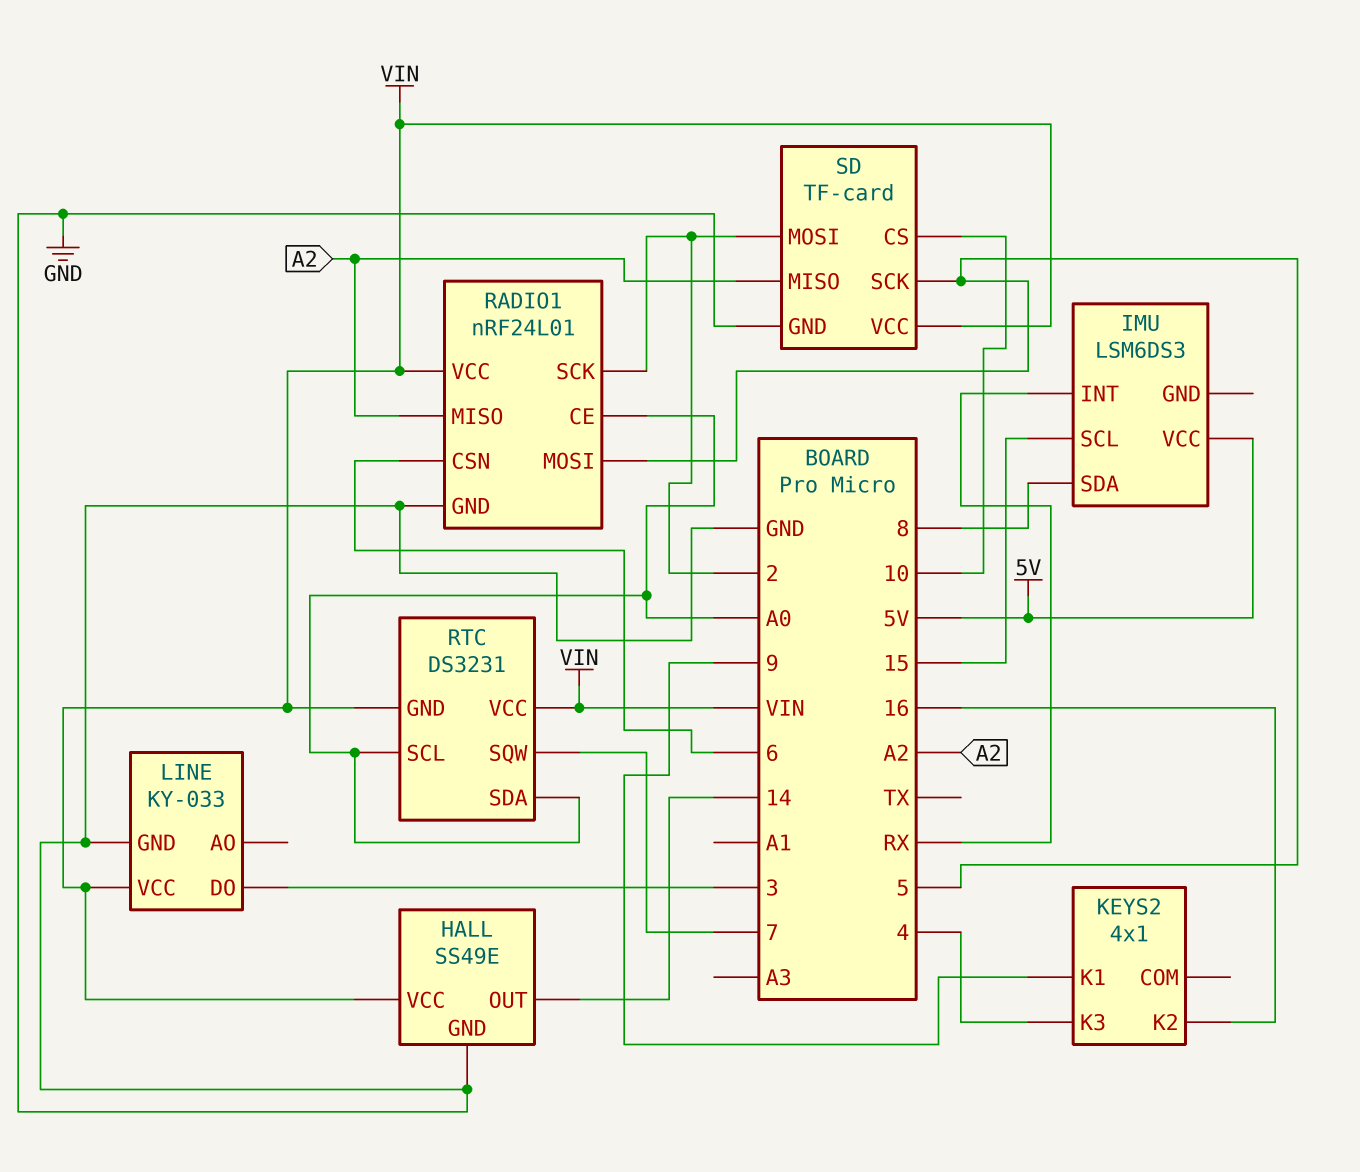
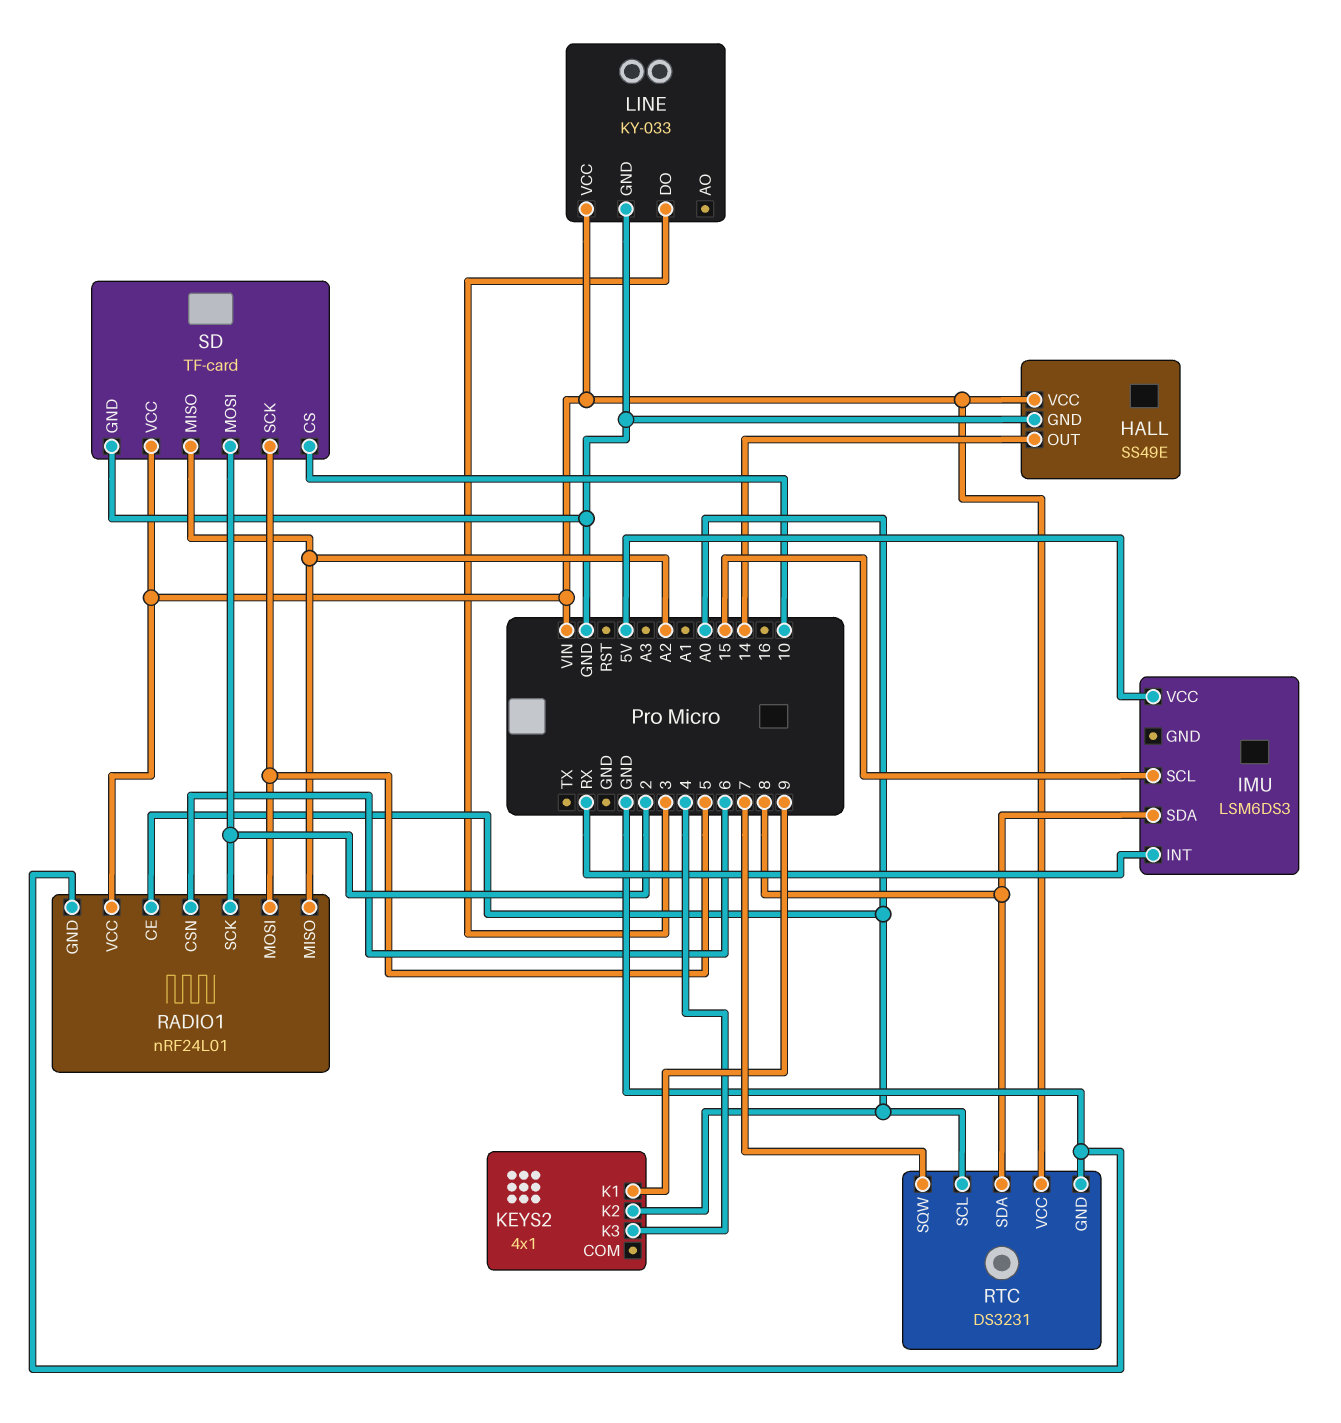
KEYS2 pin K2: 16 -> A0
RTC pin GND: VIN -> GND
RTC pin SDA: A0 -> 8

